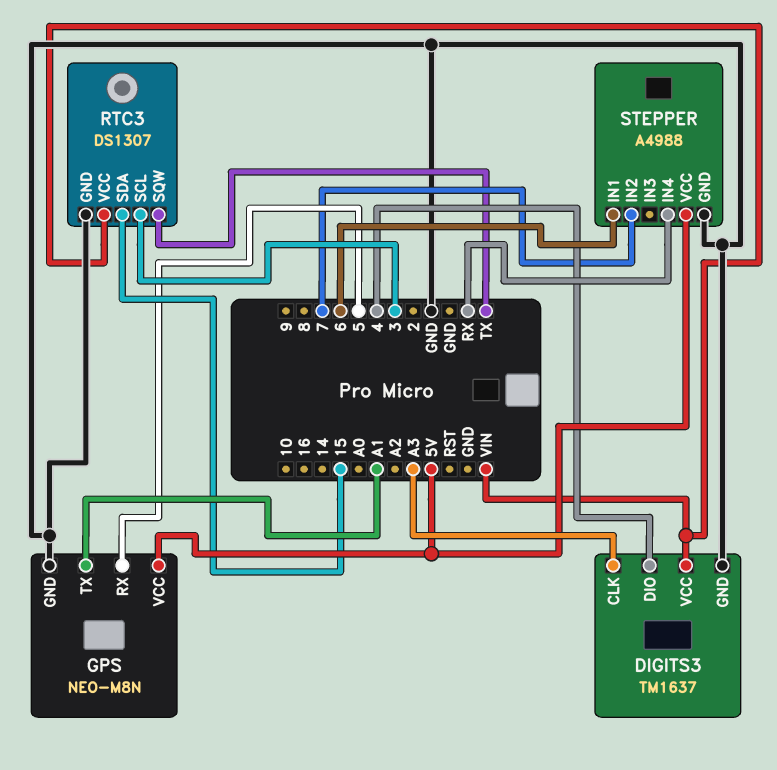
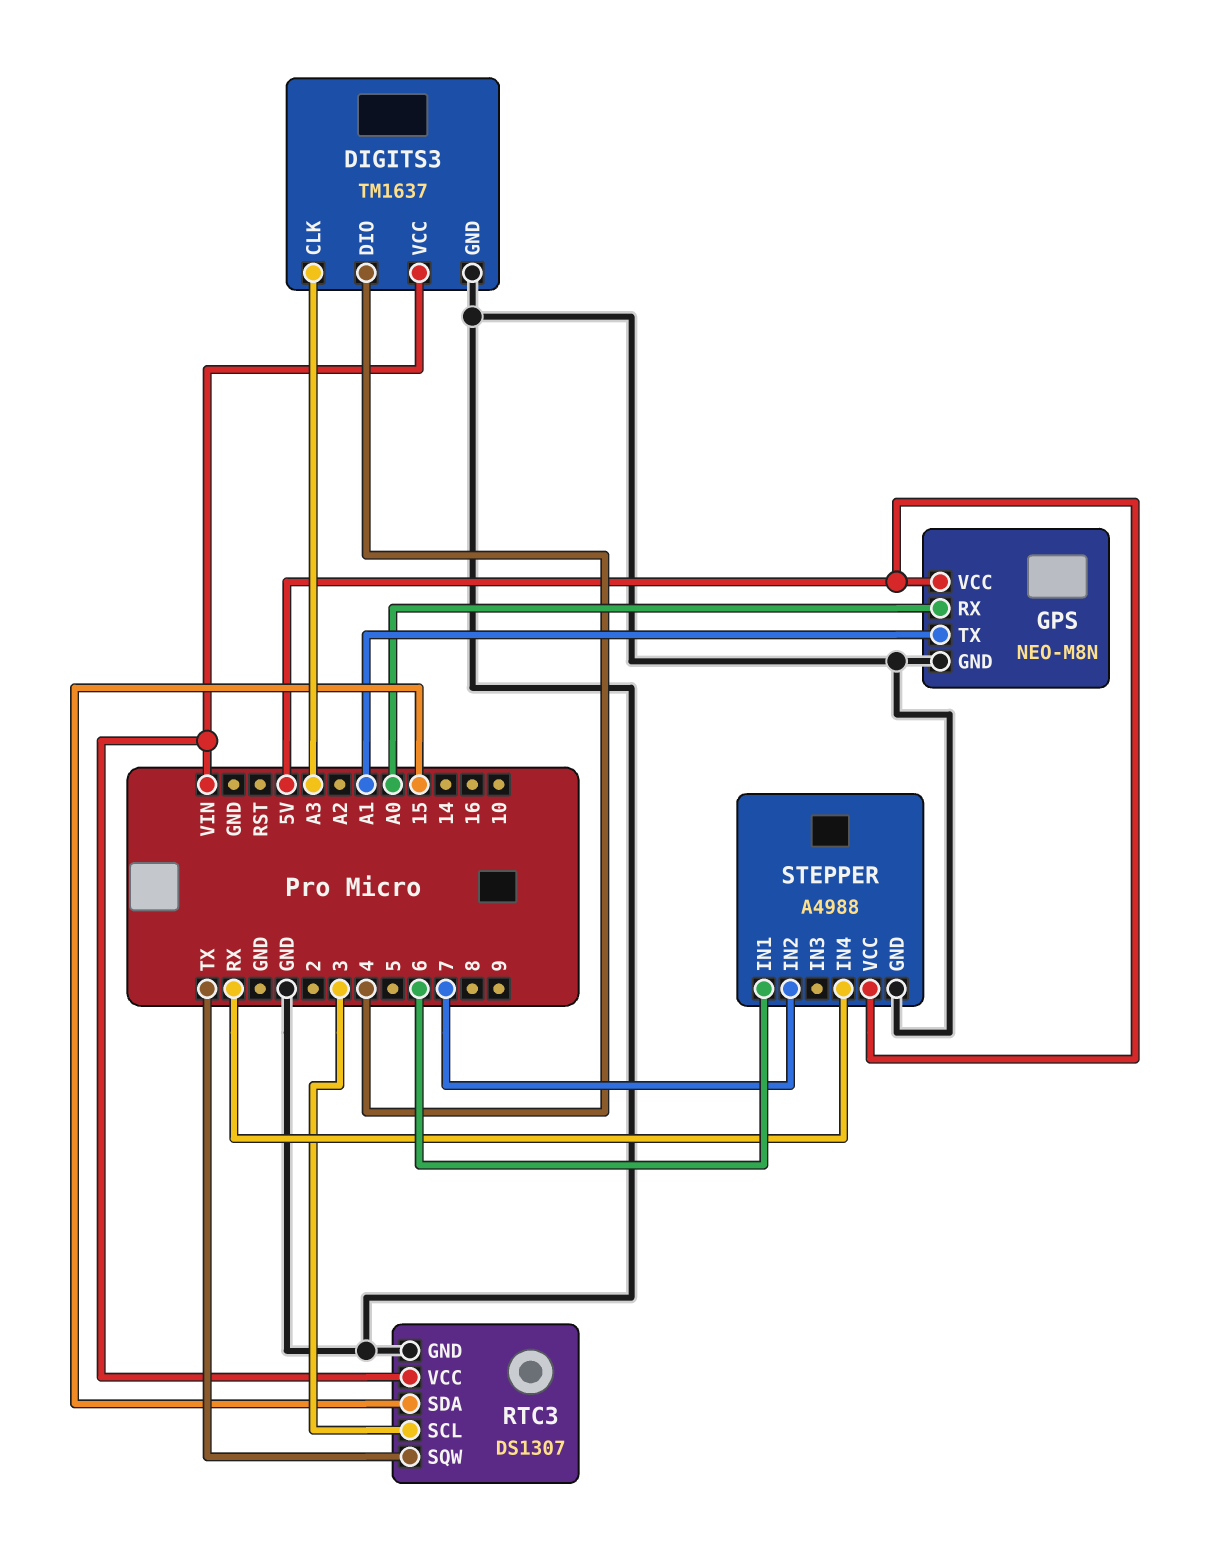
GPS pin RX: 5 -> A0

